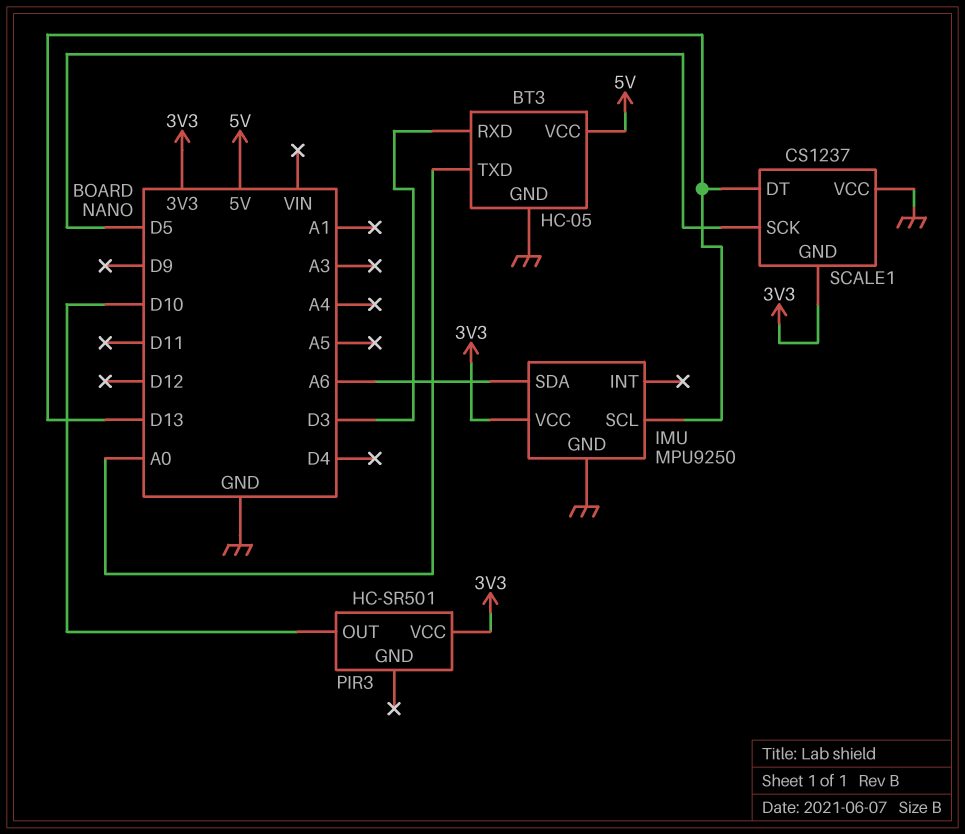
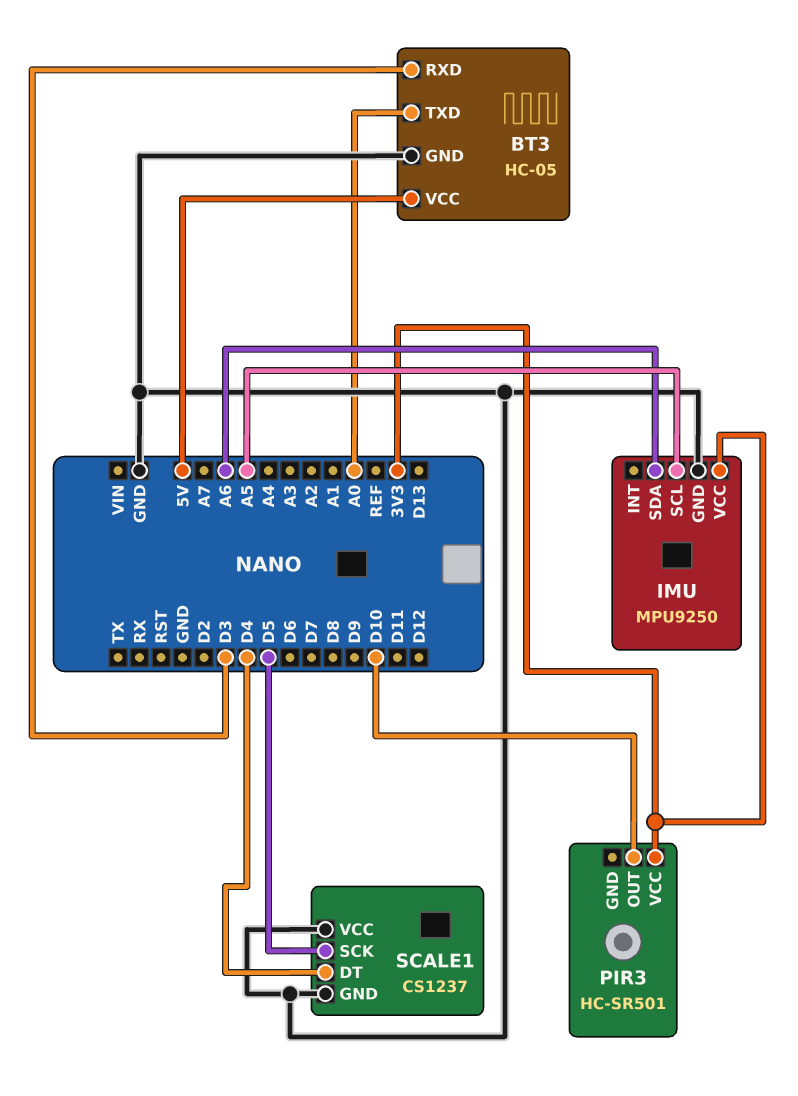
IMU pin SCL: D13 -> A5
SCALE1 pin DT: D13 -> D4
SCALE1 pin GND: 3V3 -> GND

